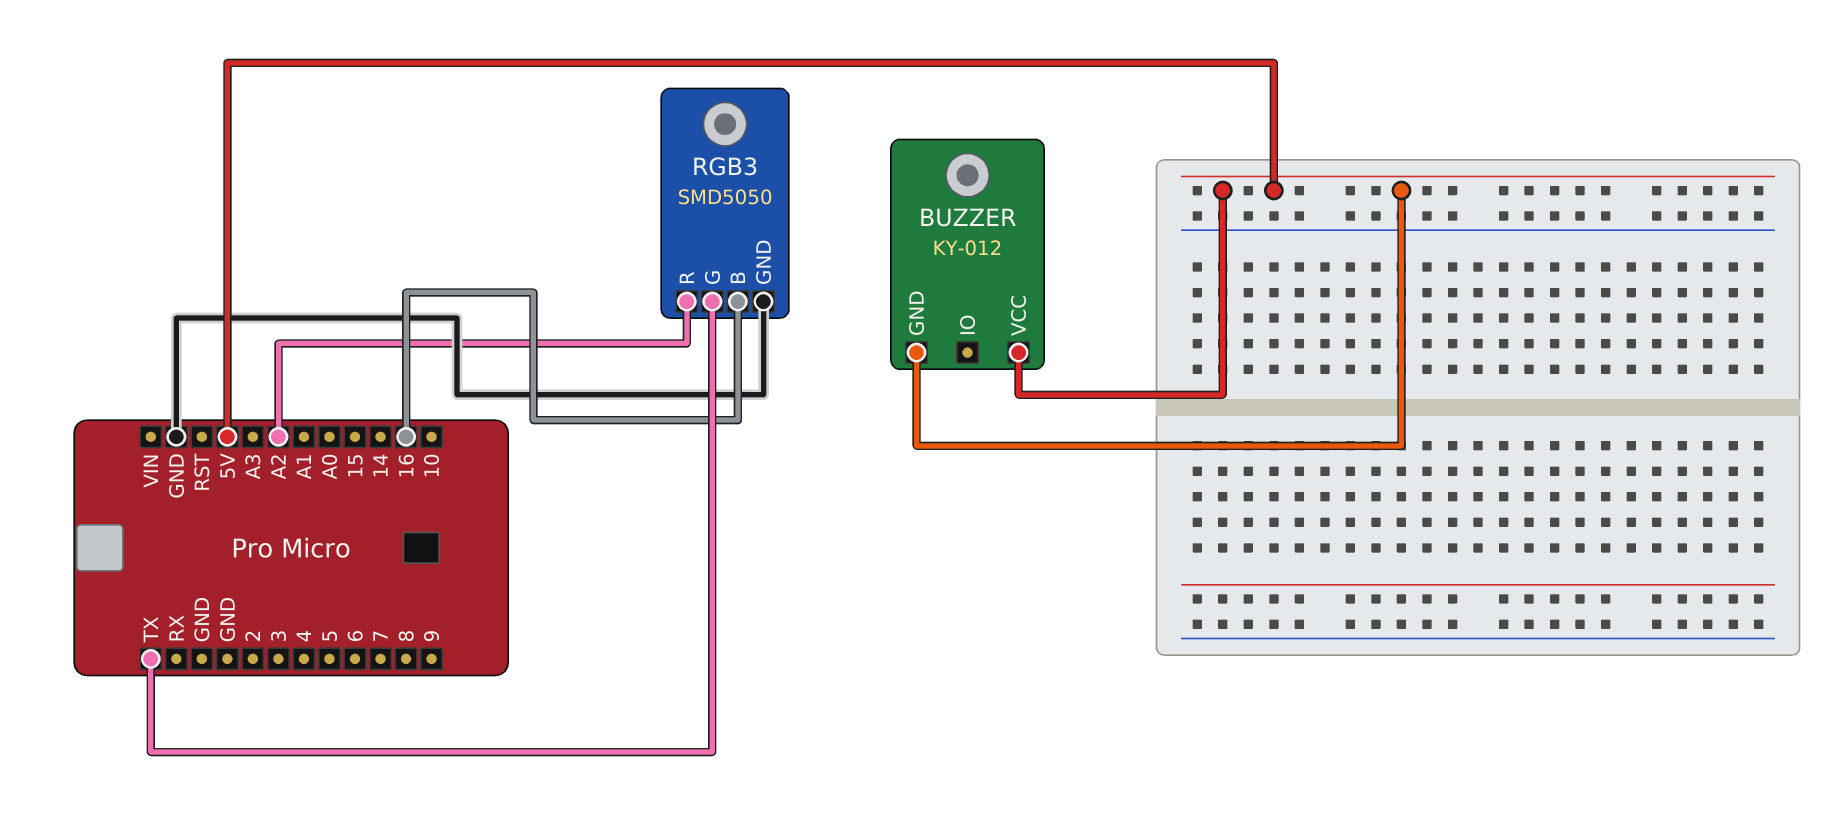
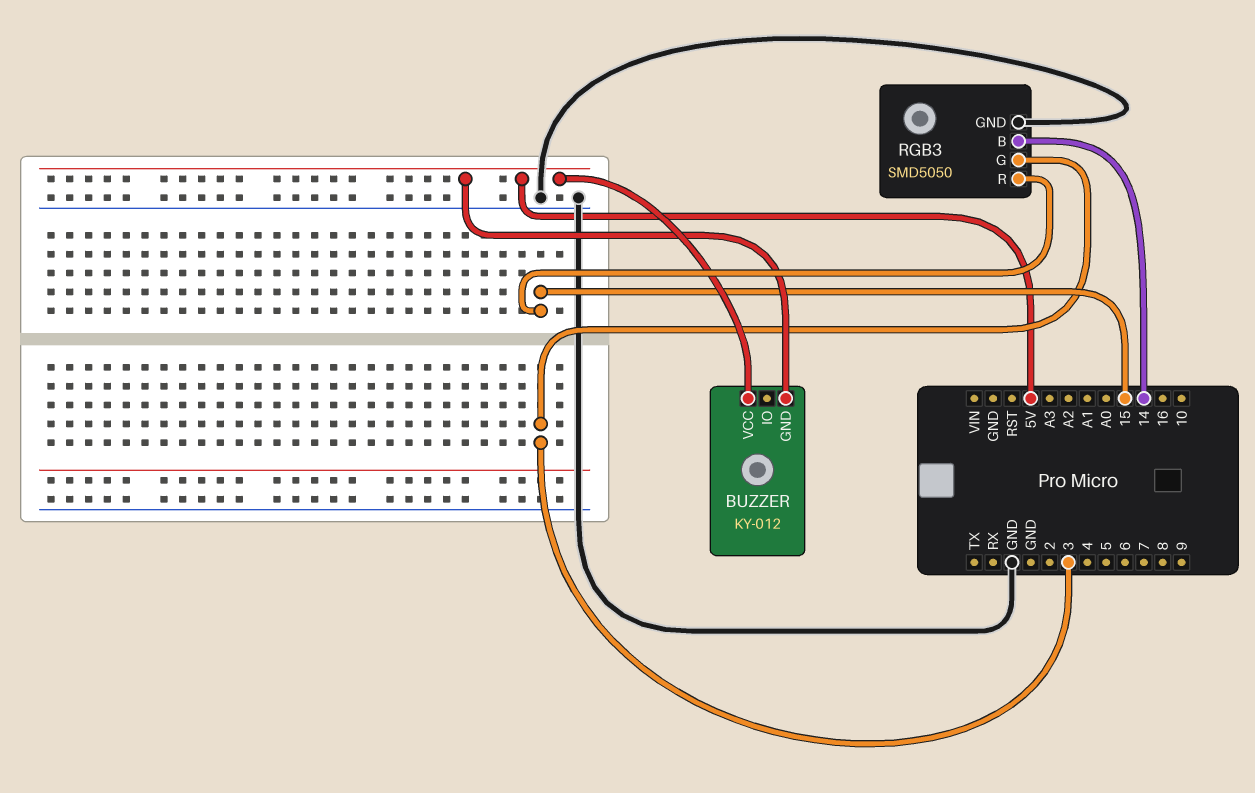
RGB3 pin B: 16 -> 14
RGB3 pin G: TX -> 3
RGB3 pin R: A2 -> 15

